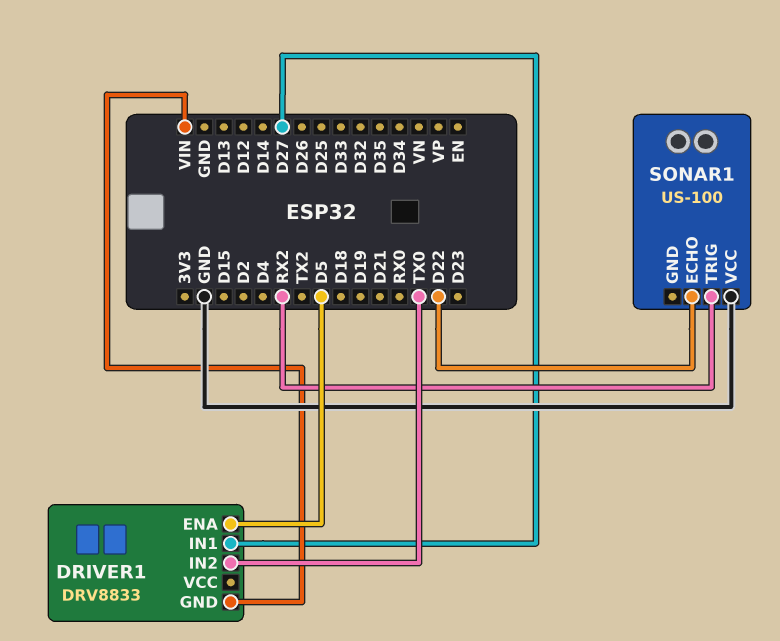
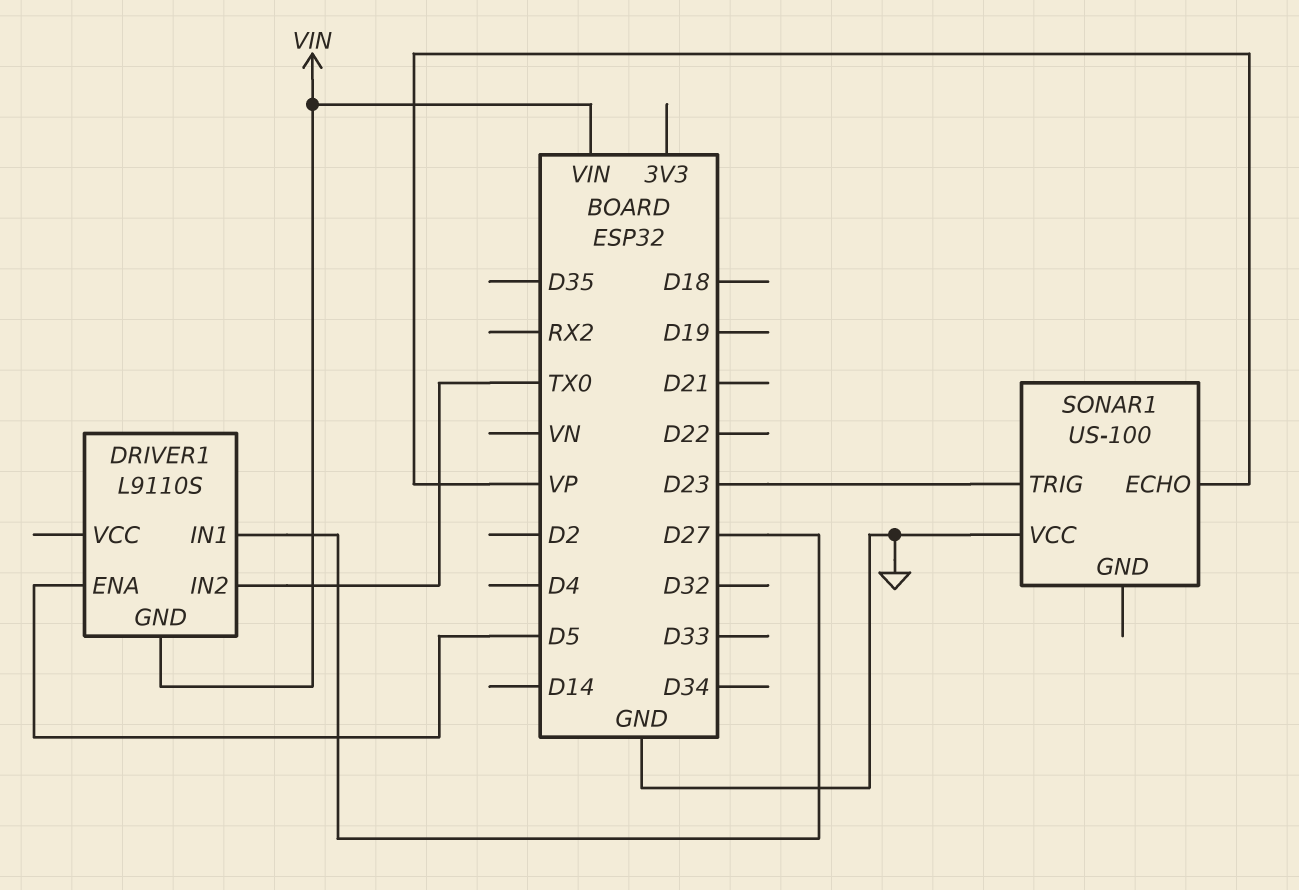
DRIVER1: DRV8833 -> L9110S
SONAR1 pin ECHO: D22 -> VP
SONAR1 pin TRIG: RX2 -> D23

